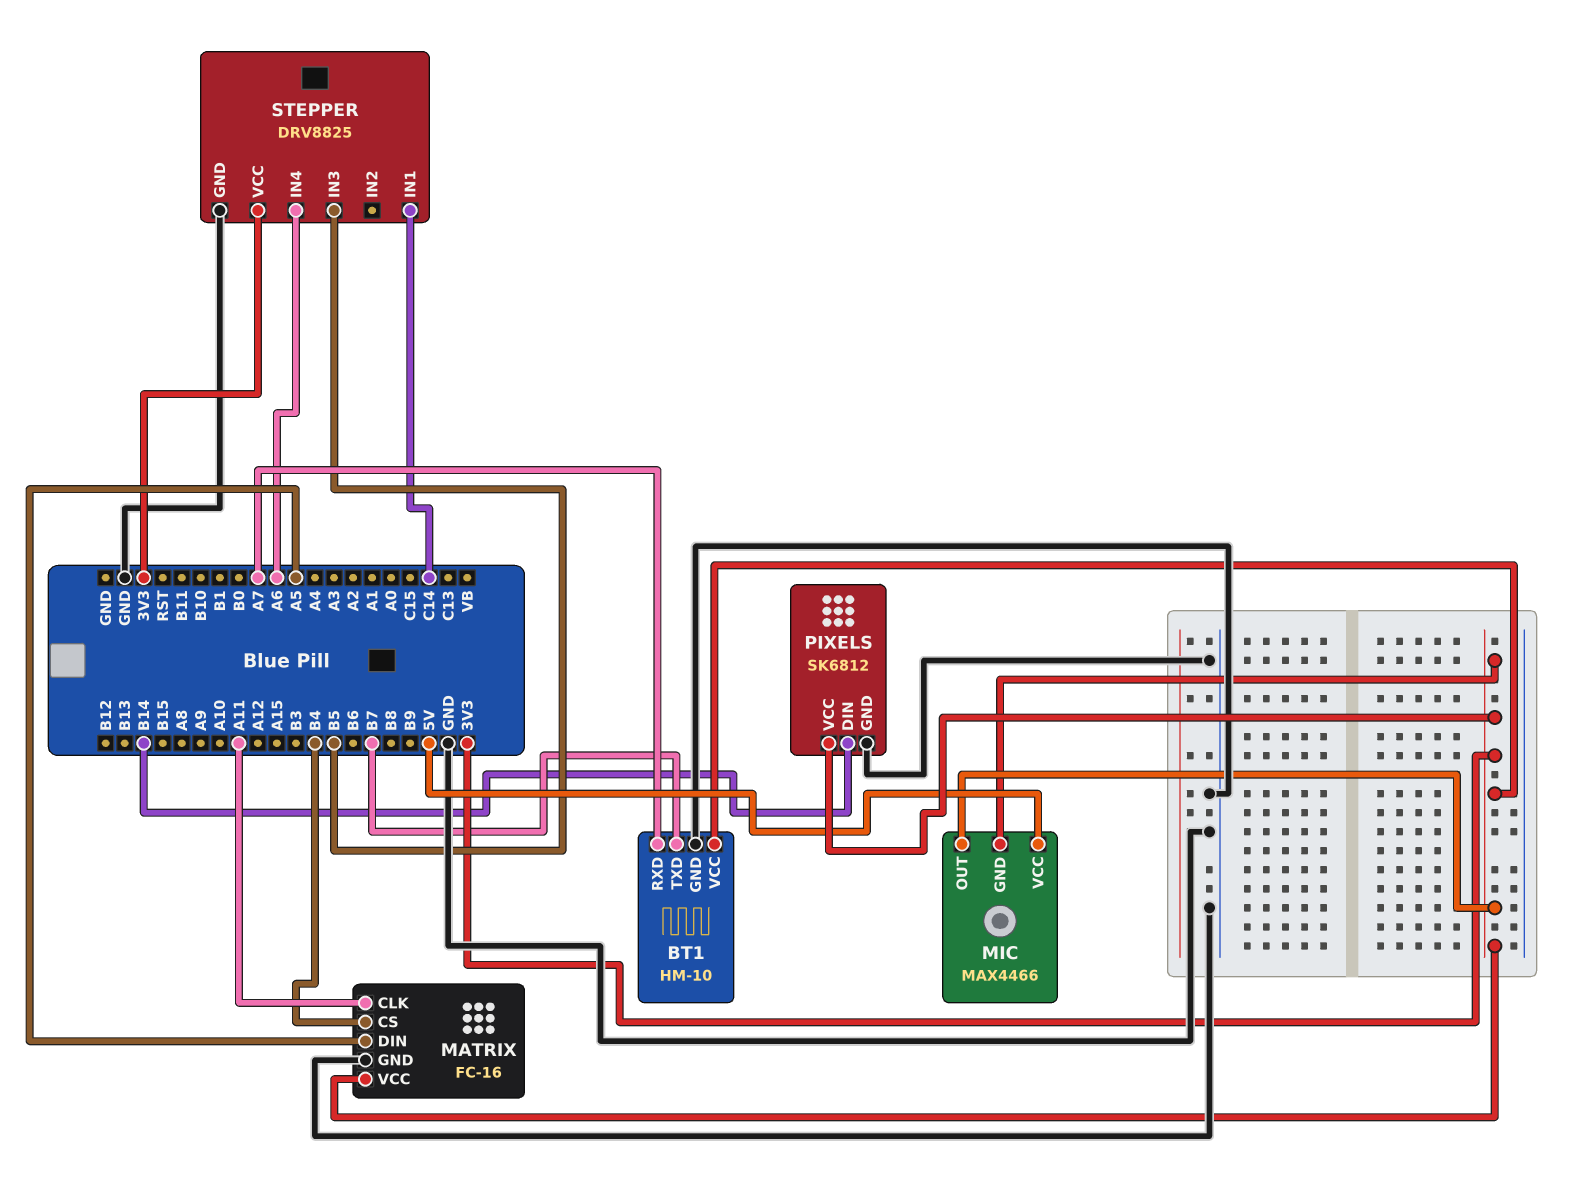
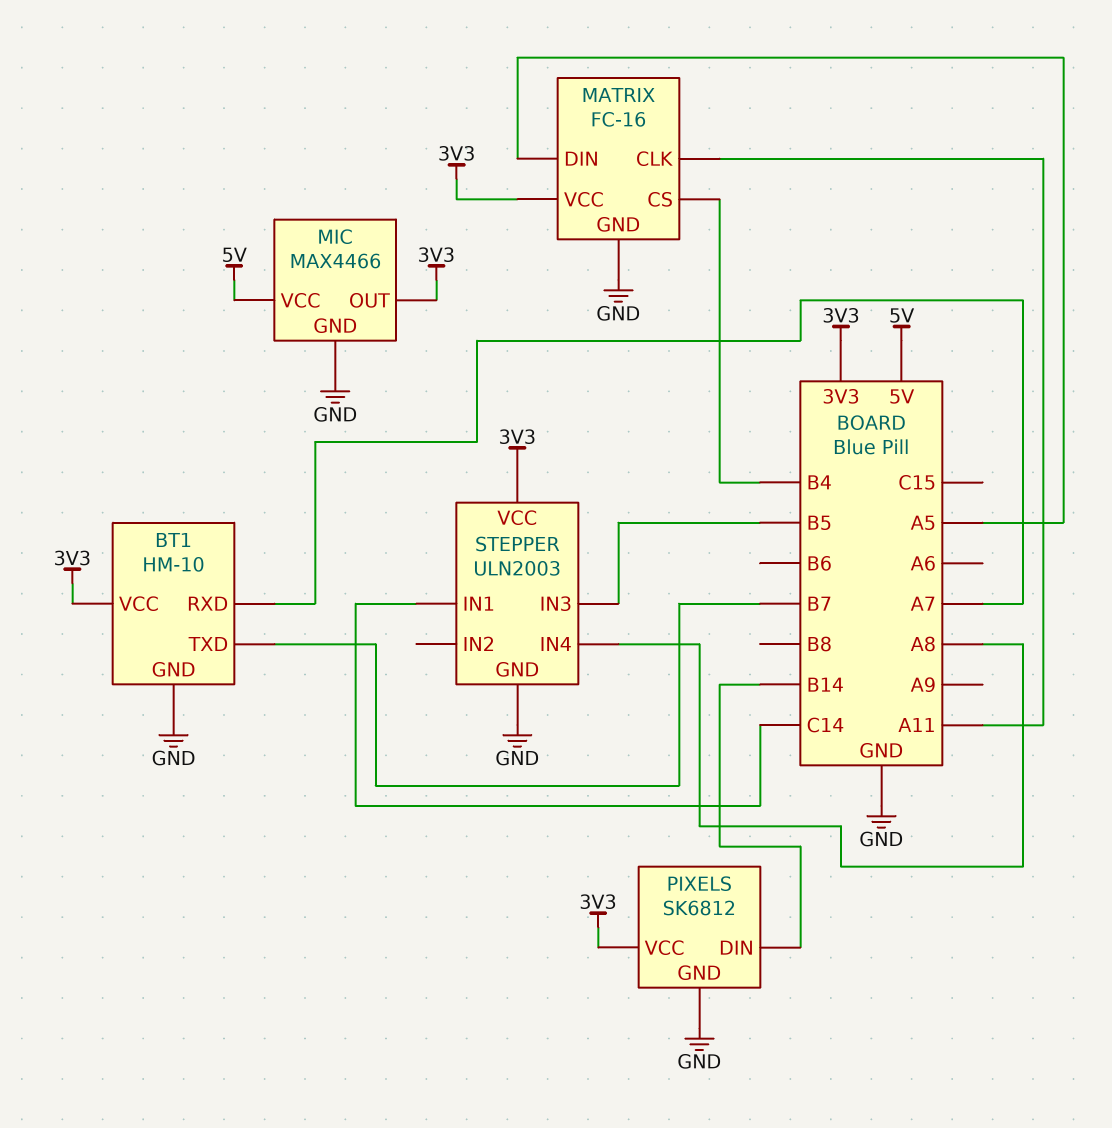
MIC pin GND: 3V3 -> GND
STEPPER: DRV8825 -> ULN2003
STEPPER pin IN4: A6 -> A8

